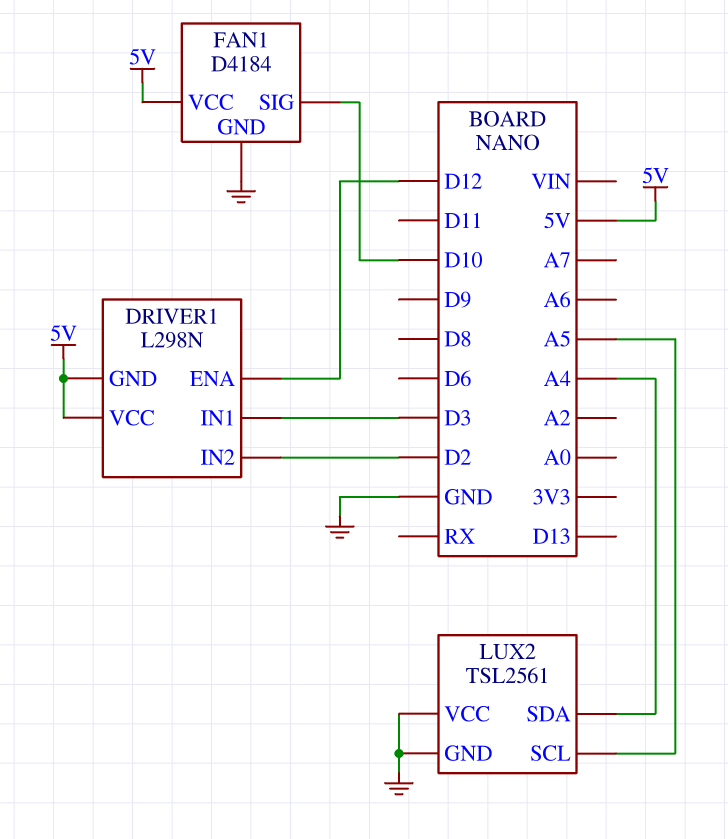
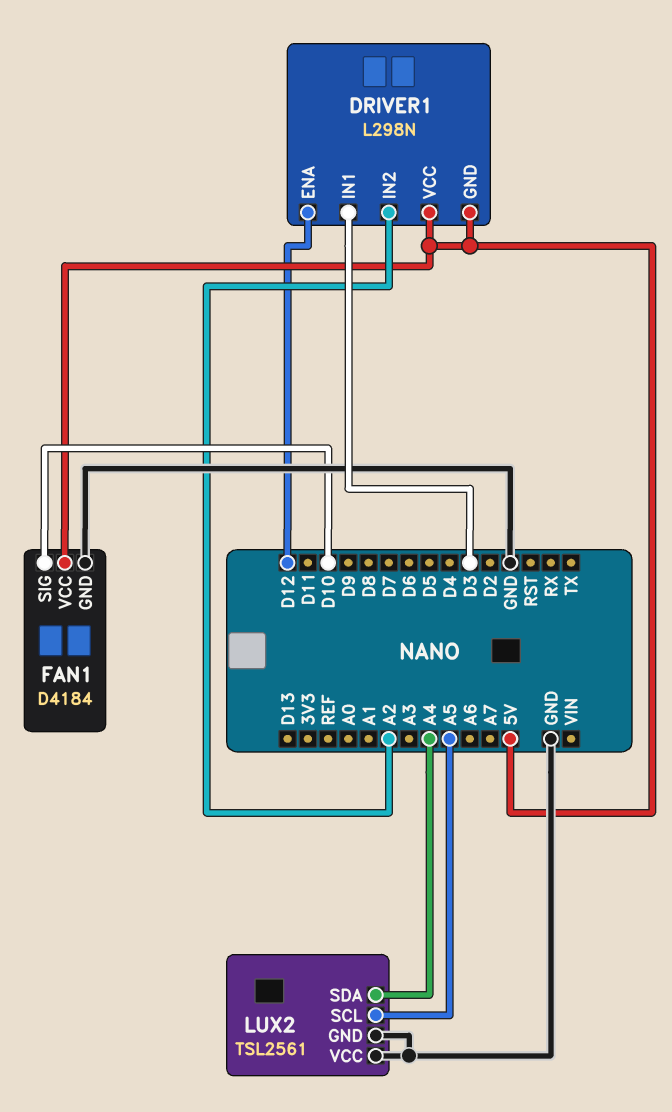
DRIVER1 pin IN2: D2 -> A2

